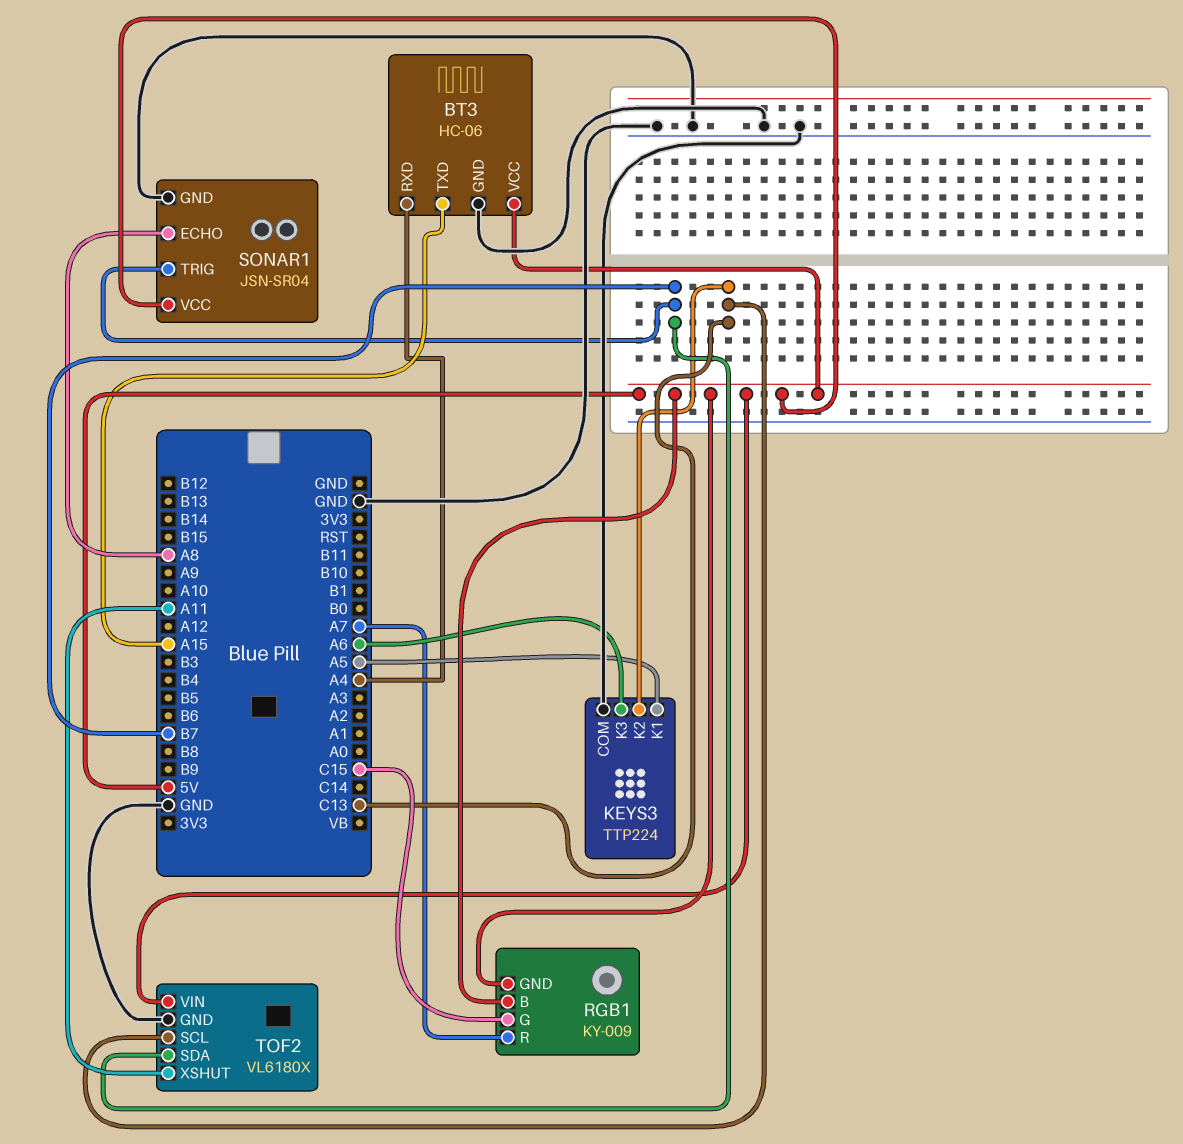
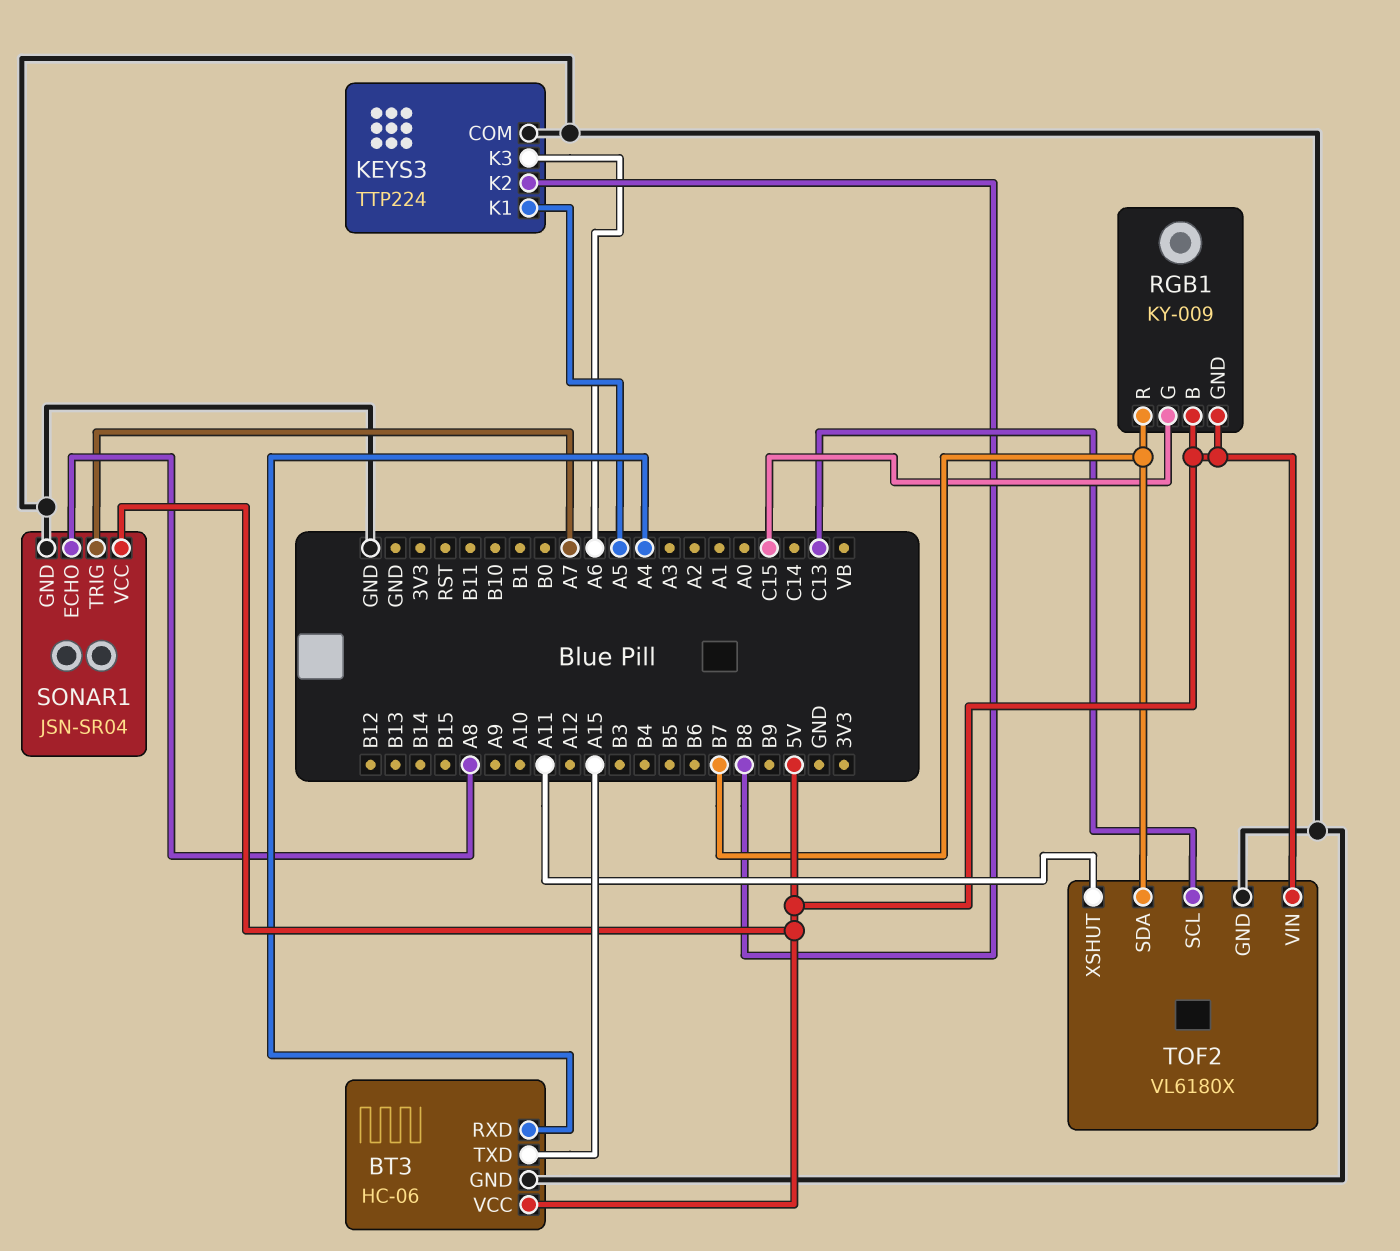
KEYS3 pin K2: C13 -> B8
RGB1 pin R: A7 -> B7
SONAR1 pin TRIG: B7 -> A7

